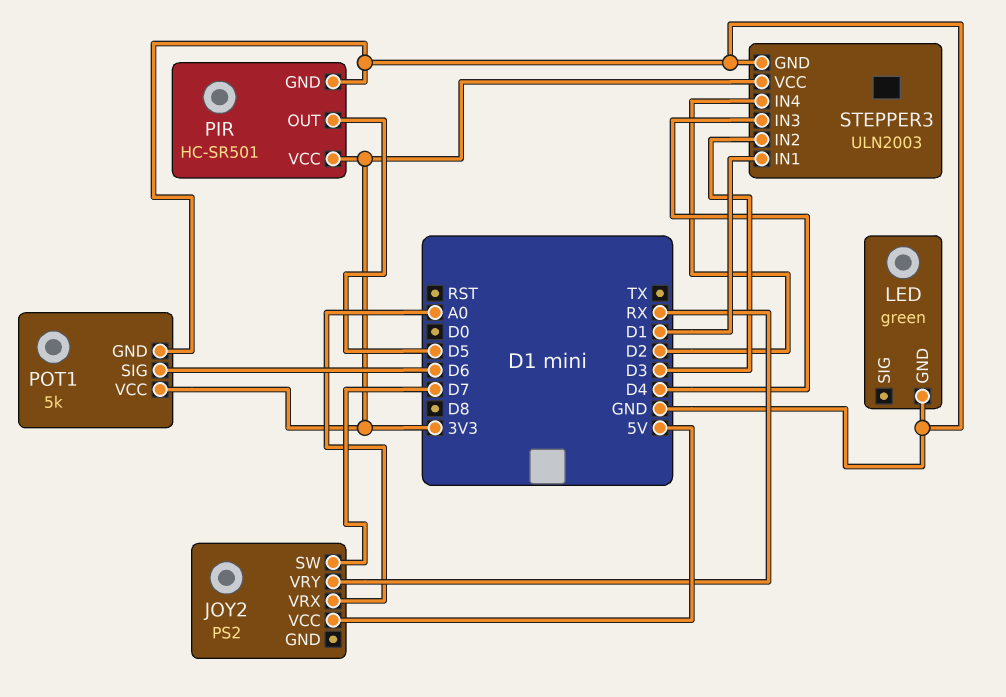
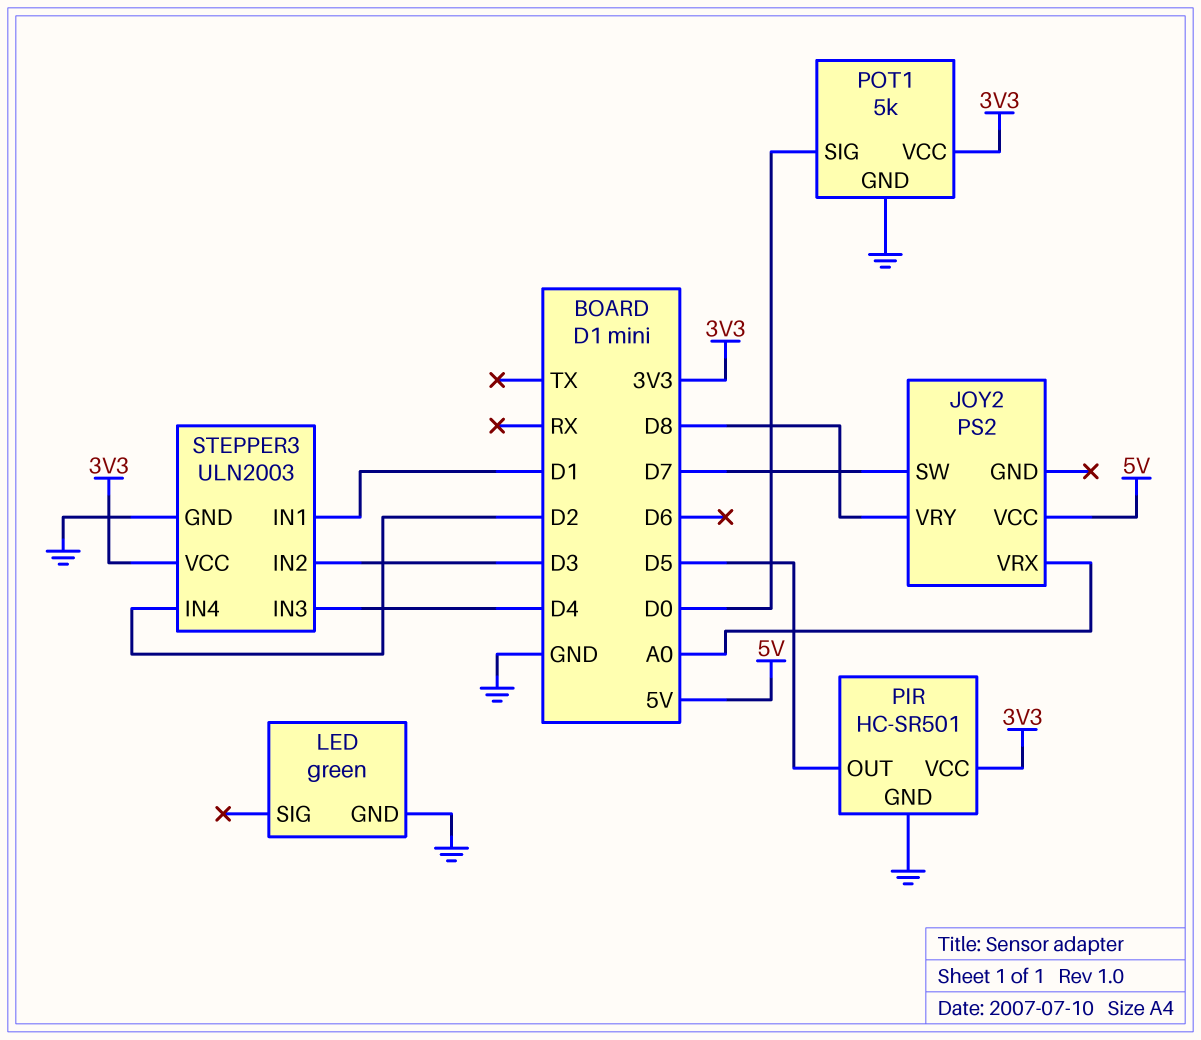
JOY2 pin VRY: RX -> D8
POT1 pin SIG: D6 -> D0

